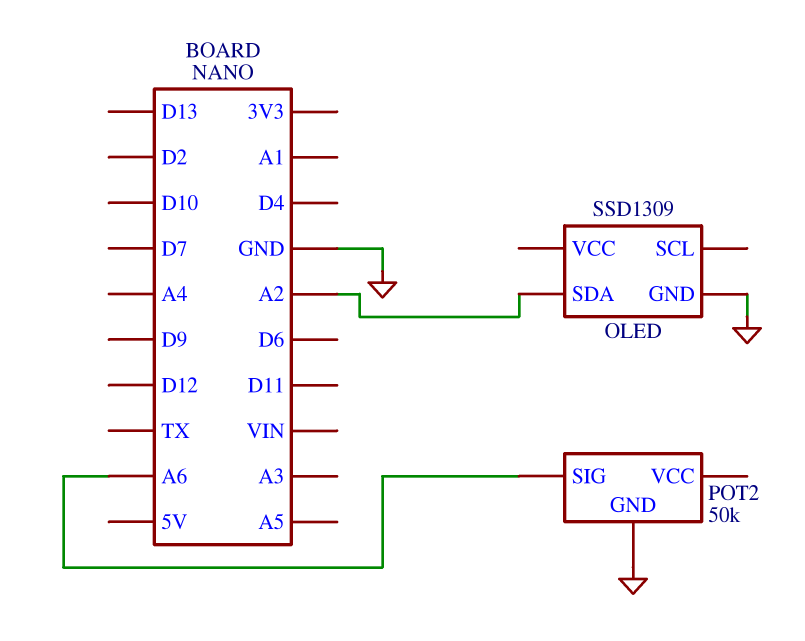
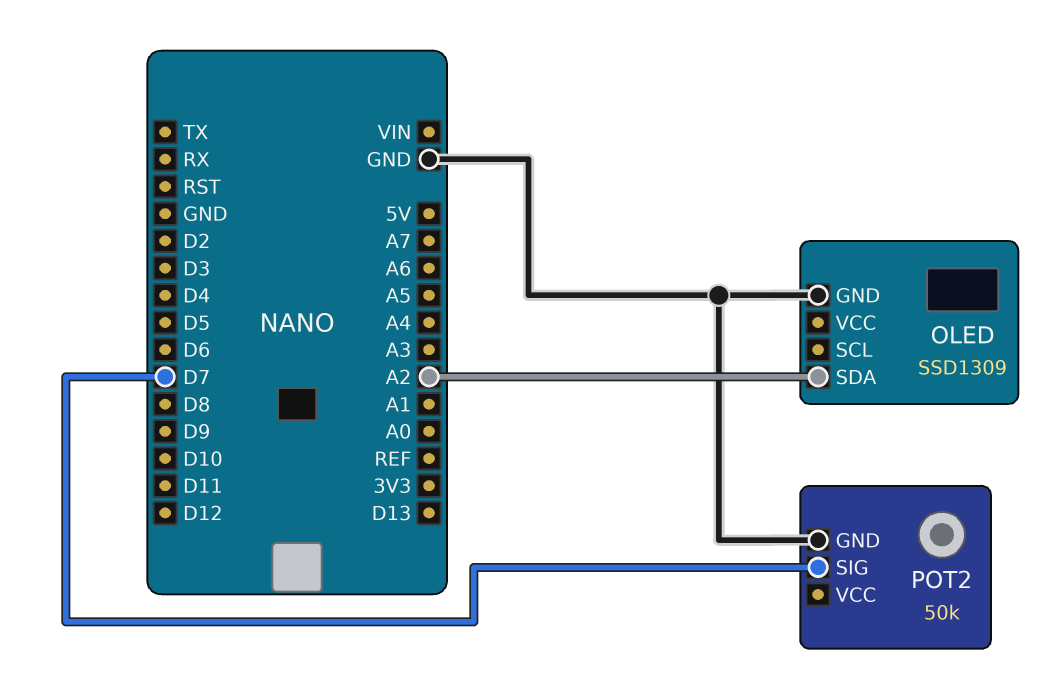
POT2 pin SIG: A6 -> D7

